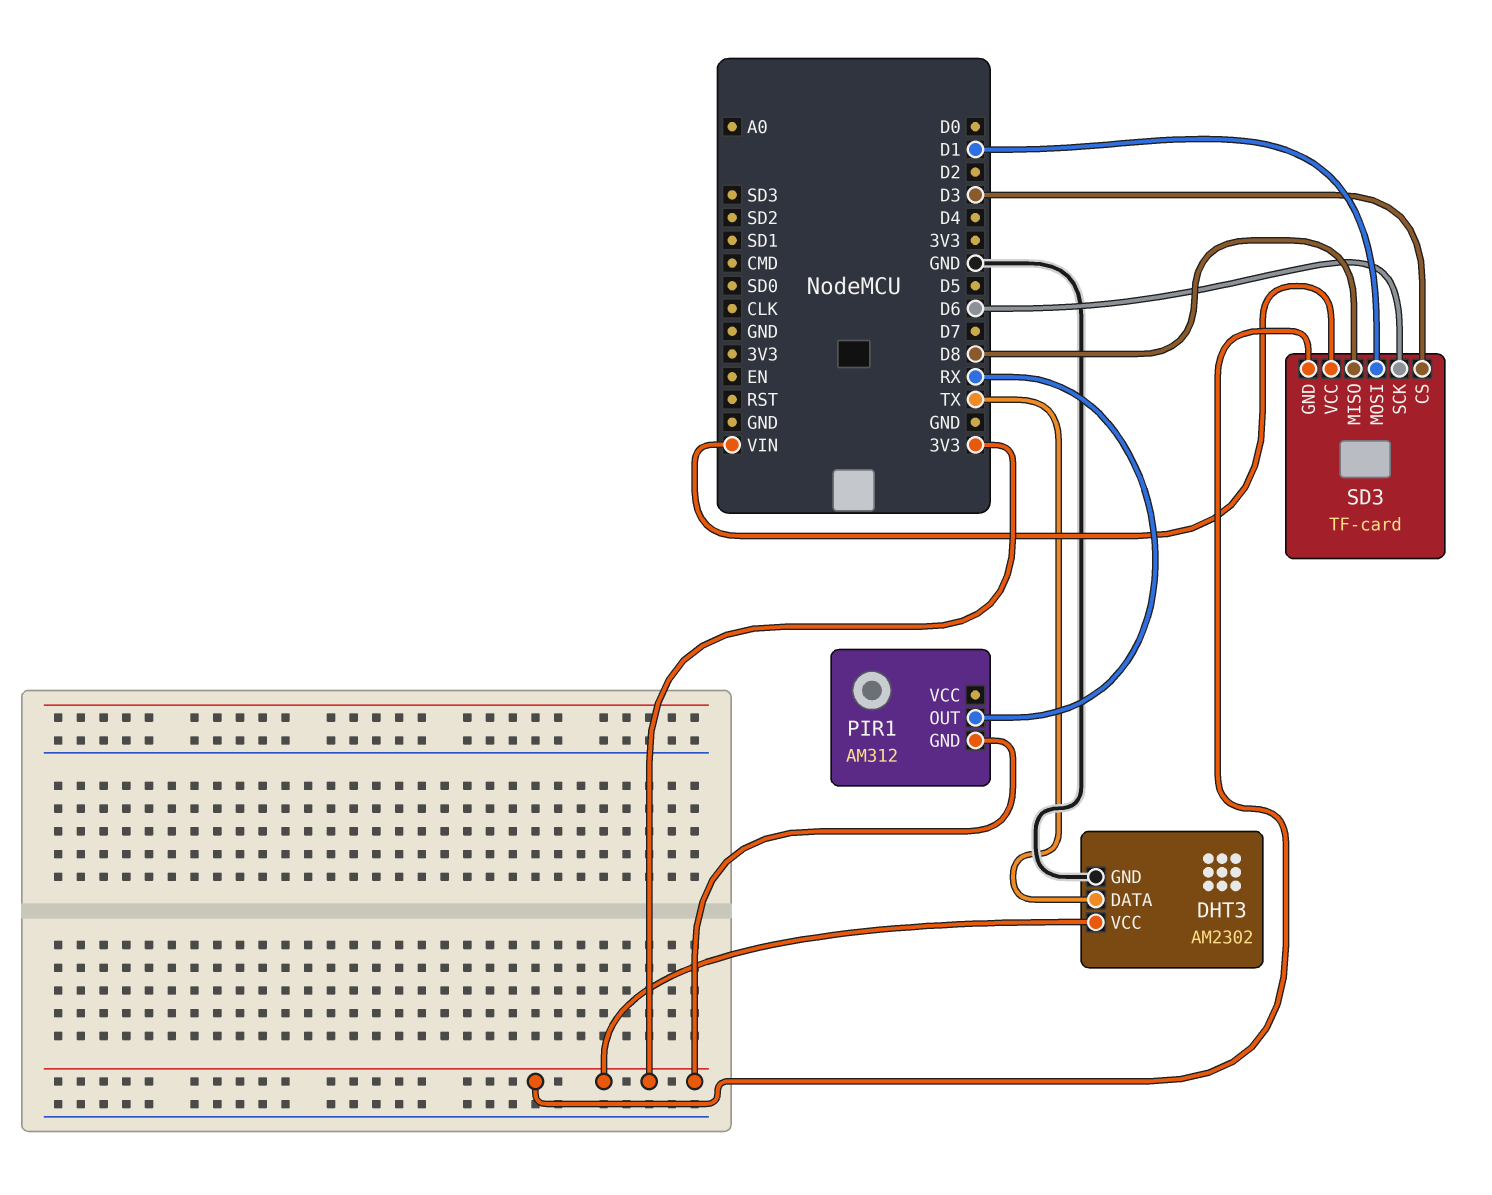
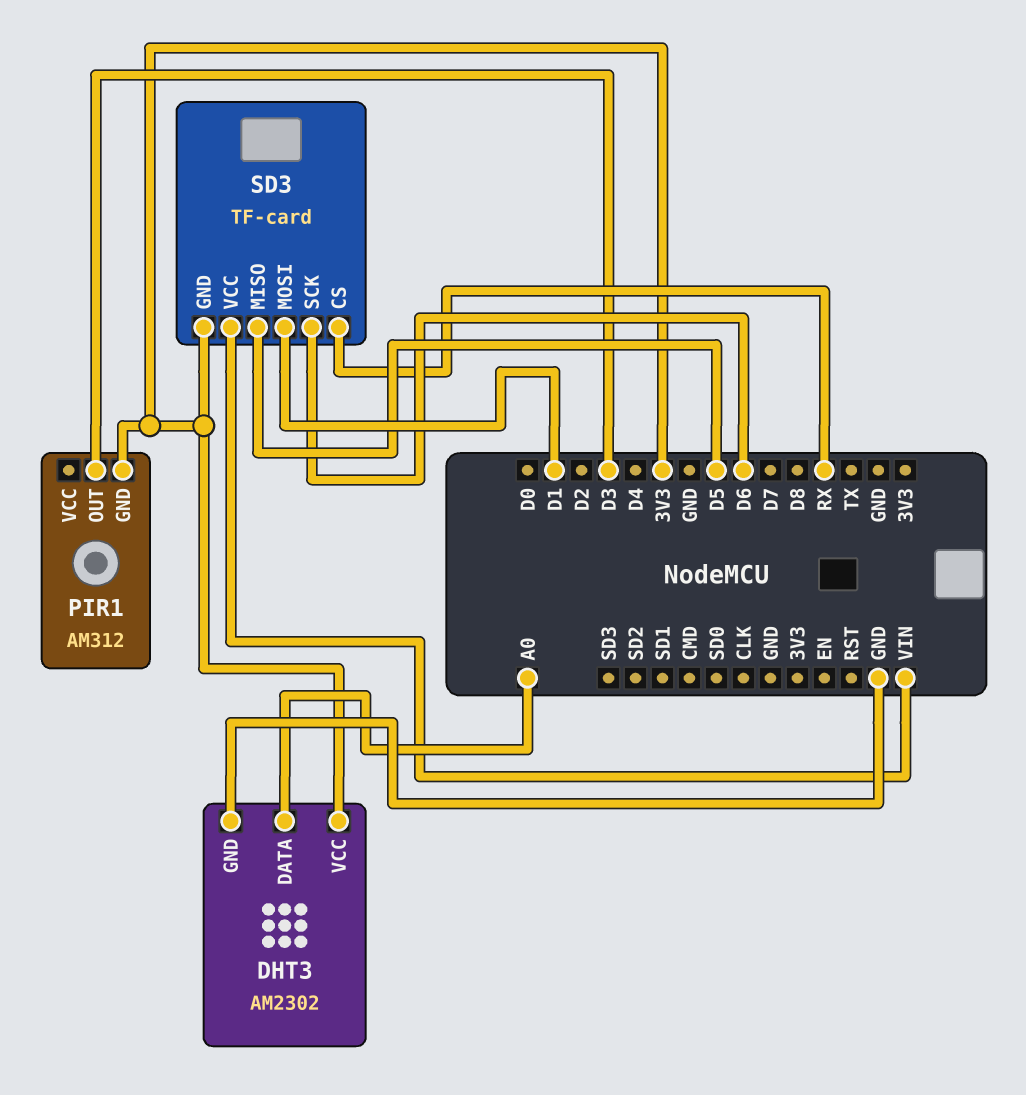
DHT3 pin DATA: TX -> A0
PIR1 pin OUT: RX -> D3
SD3 pin CS: D3 -> RX
SD3 pin MISO: D8 -> D5

